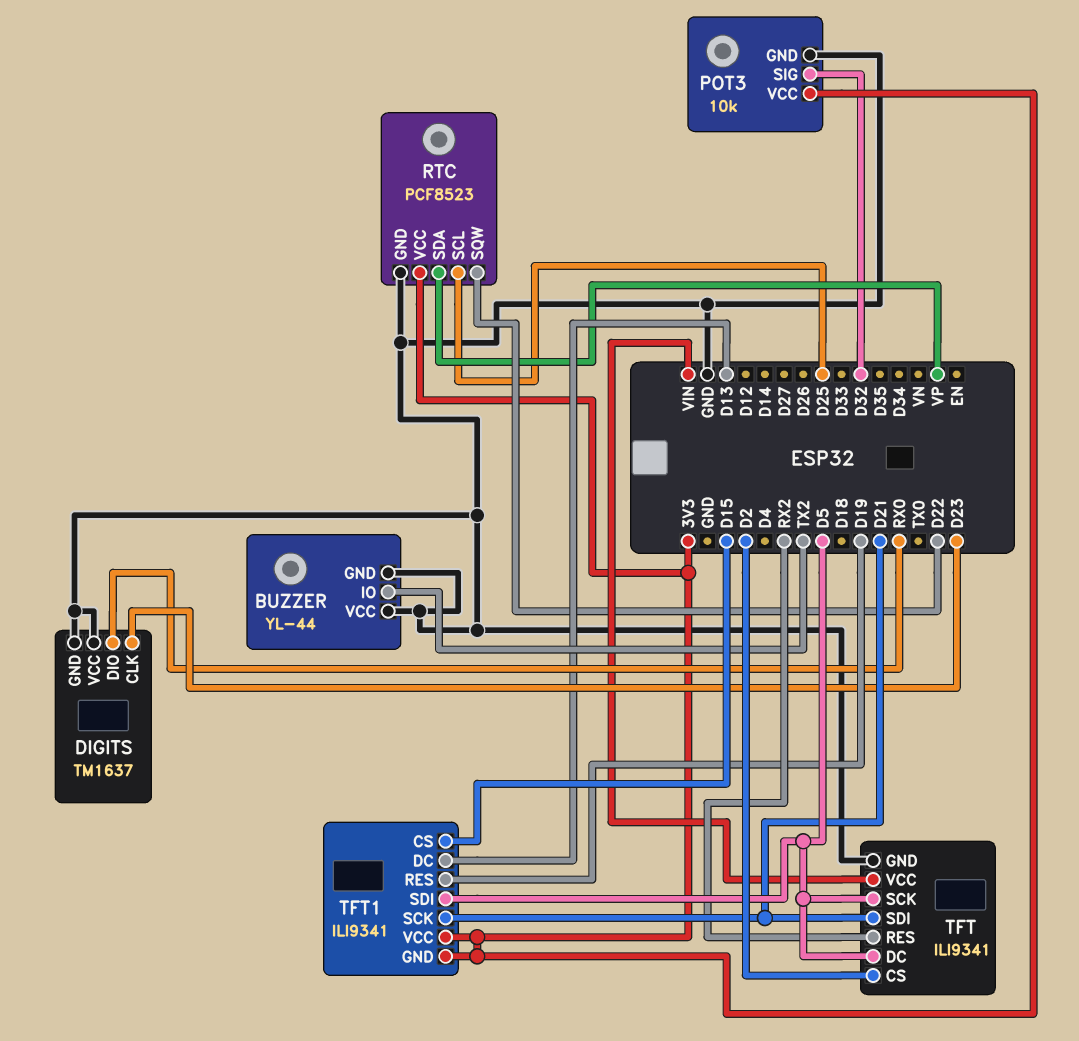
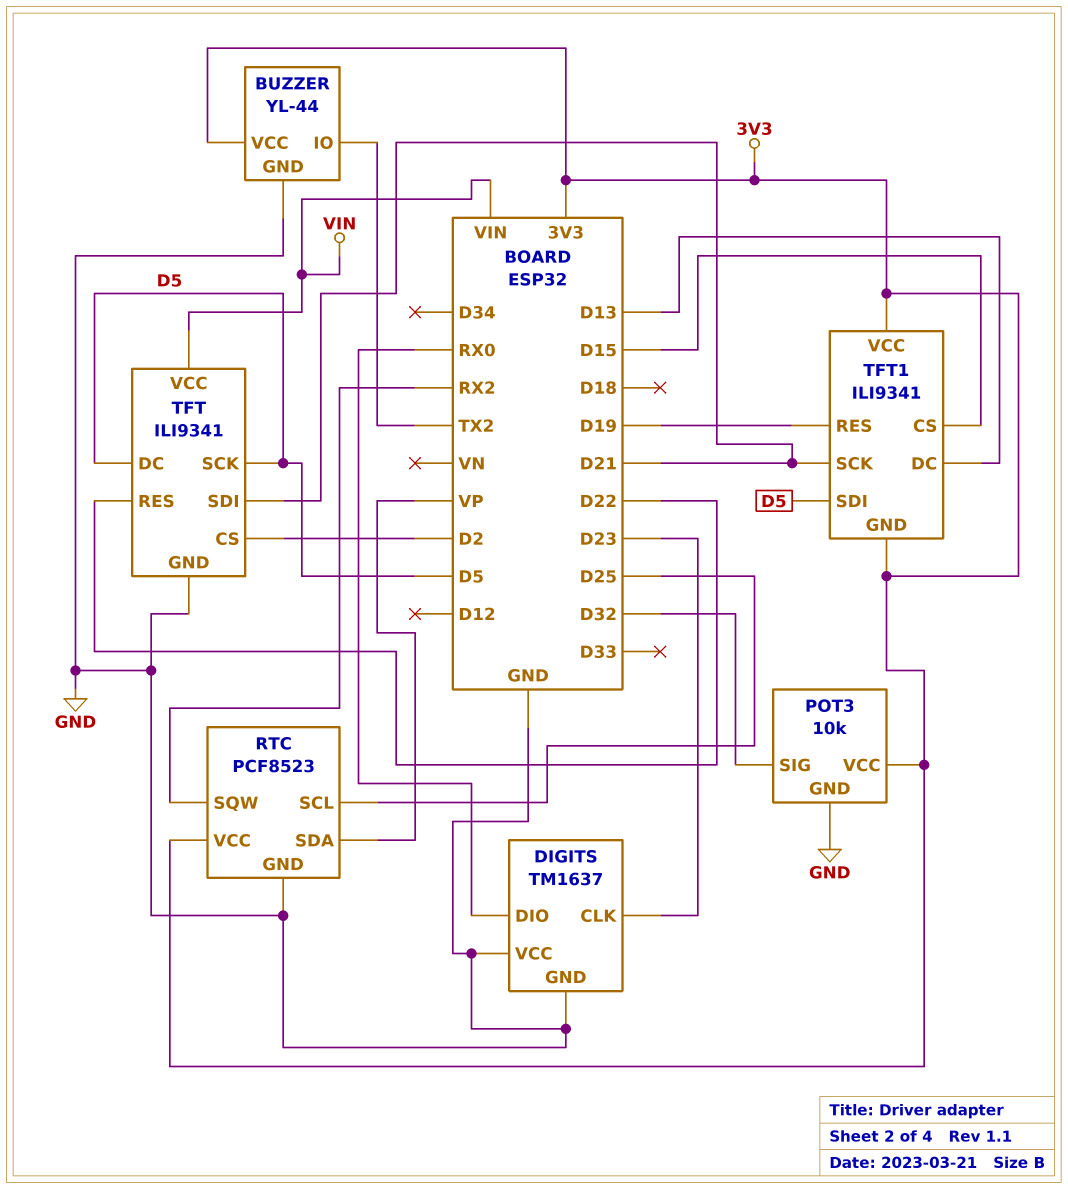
BUZZER pin VCC: GND -> 3V3
RTC pin SQW: D22 -> RX2
TFT pin RES: RX2 -> D22

